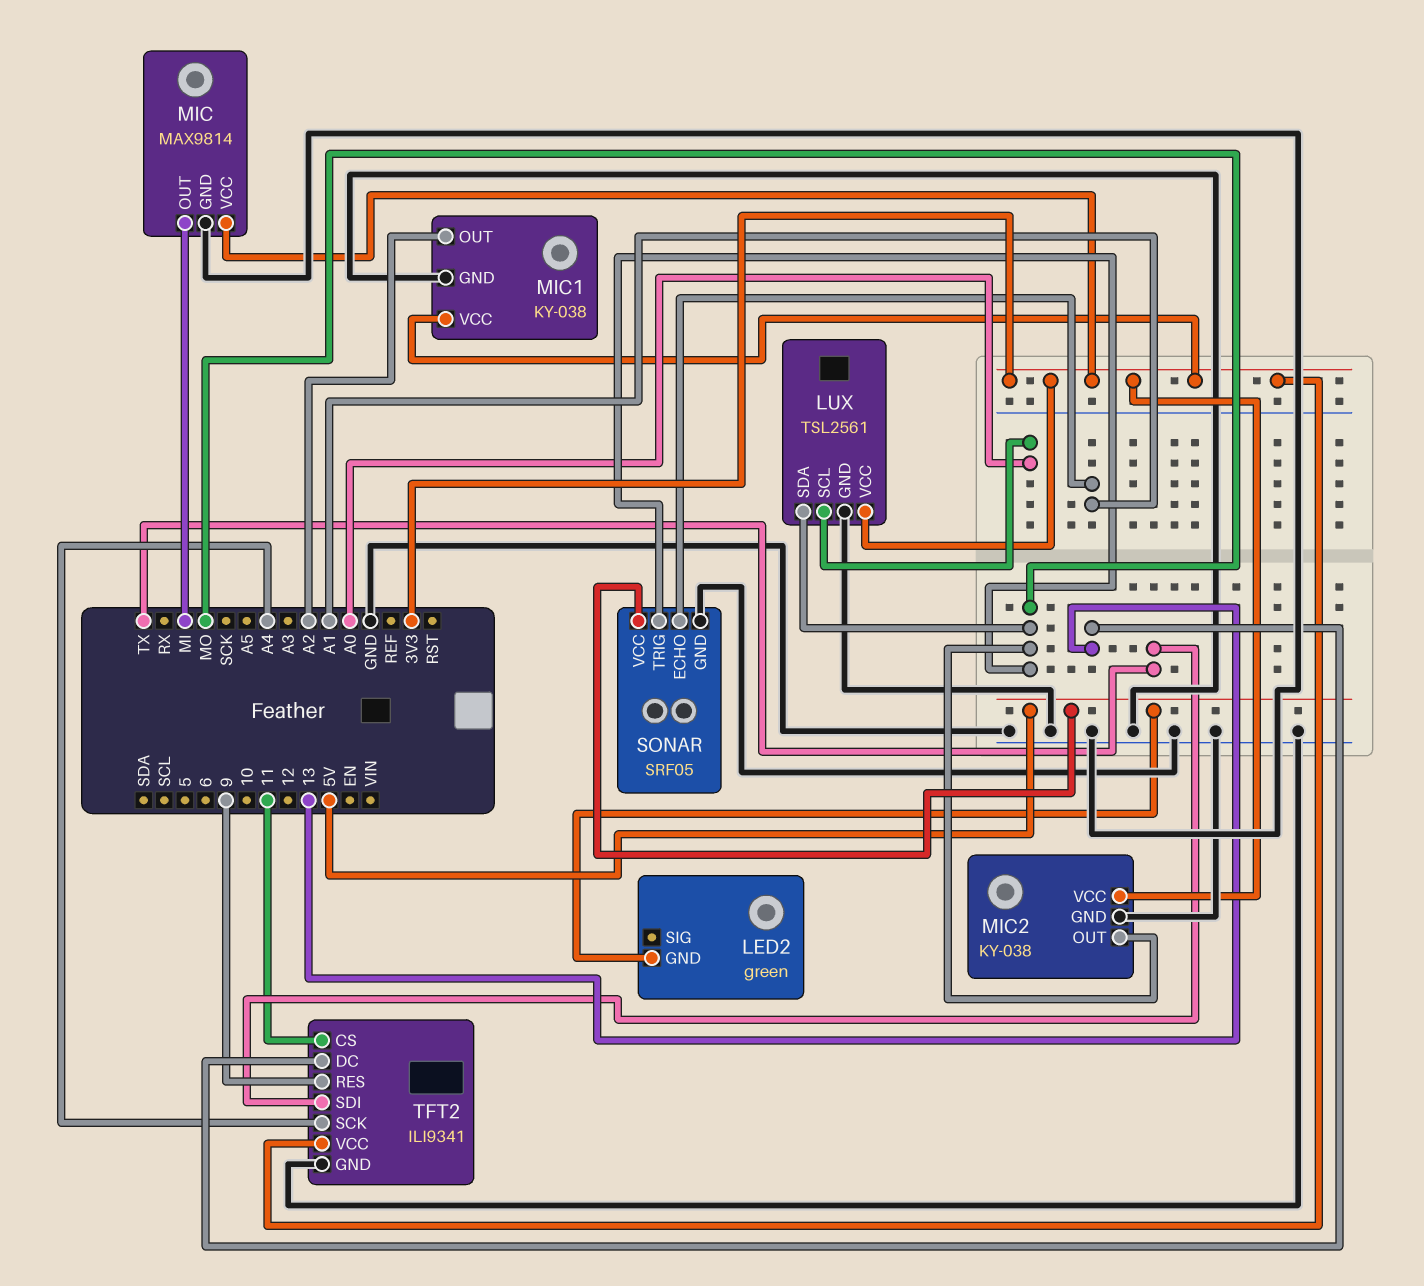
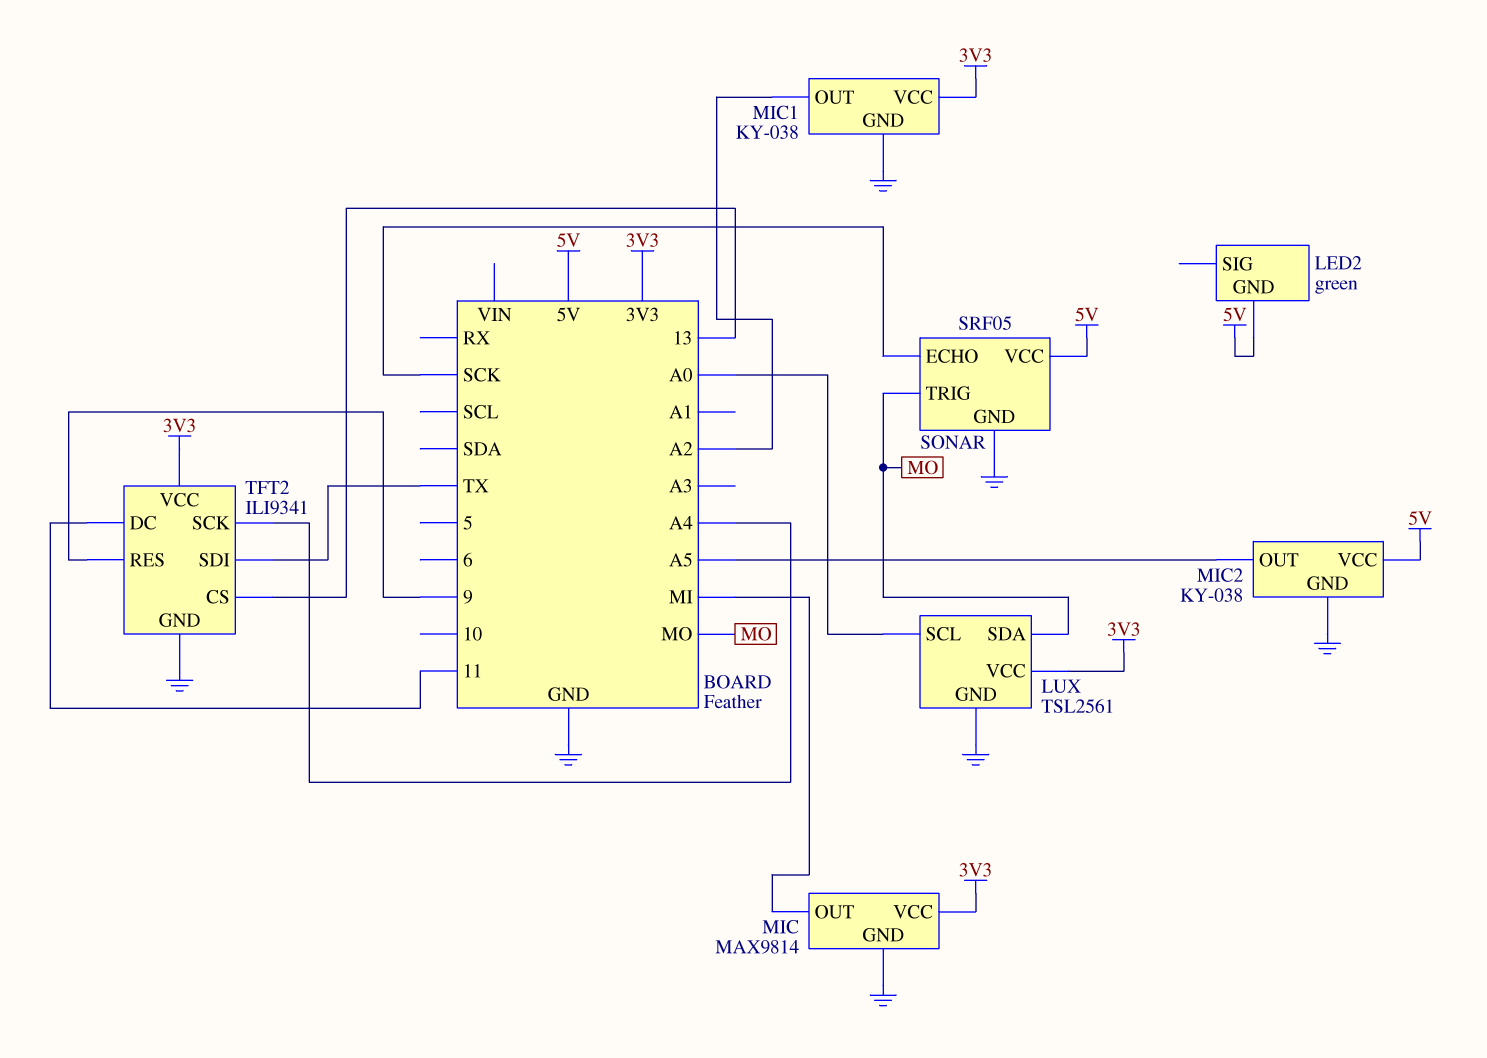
MIC2 pin OUT: MO -> A5
MIC2 pin VCC: 3V3 -> 5V
SONAR pin ECHO: A1 -> SCK
TFT2 pin CS: 11 -> 13
TFT2 pin DC: 13 -> 11

